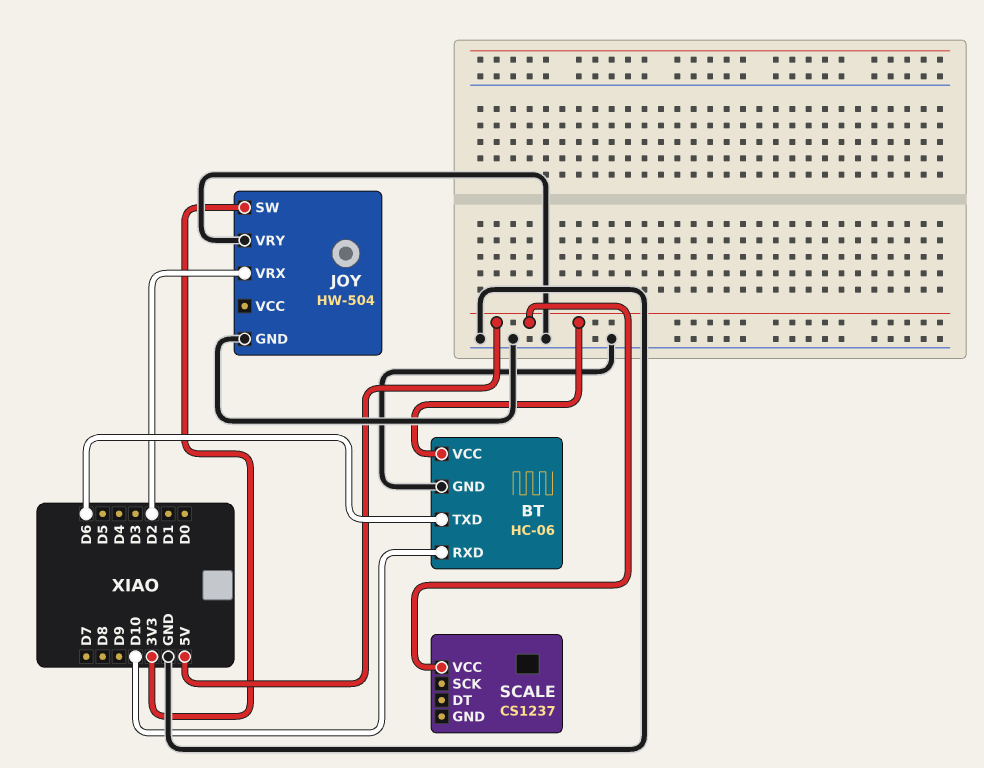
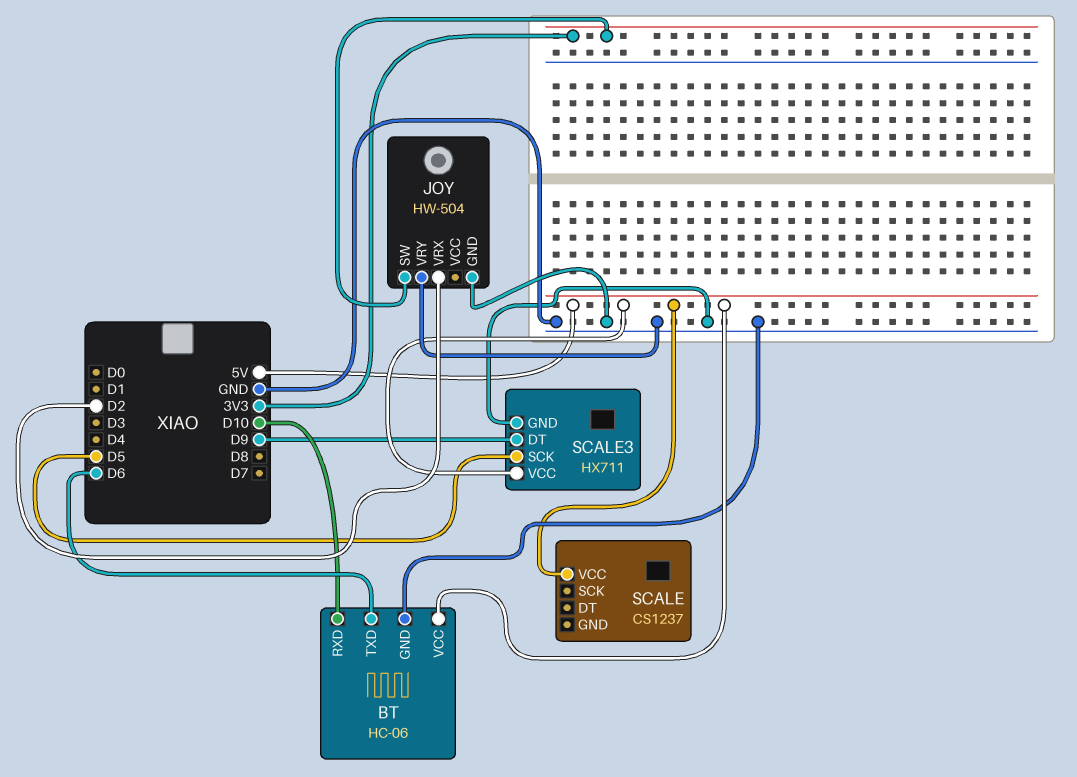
SCALE3: none -> HX711
SCALE3 pin DT: none -> D9
SCALE3 pin GND: none -> GND
SCALE3 pin SCK: none -> D5
SCALE3 pin VCC: none -> 5V

